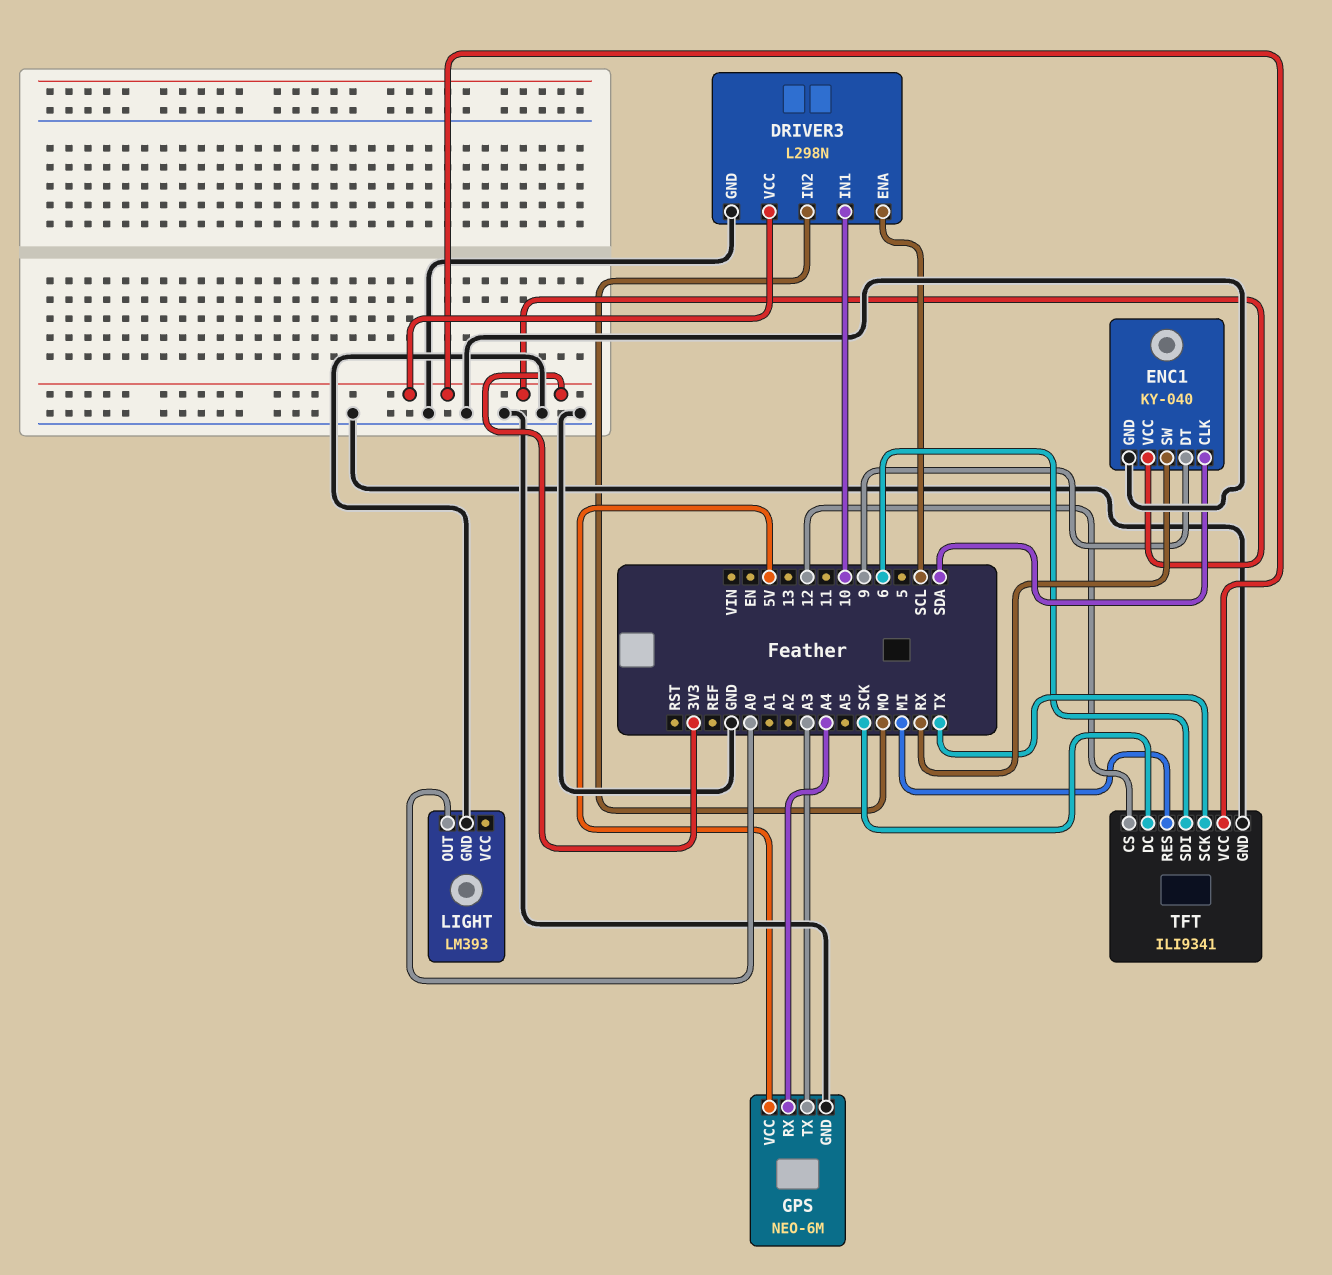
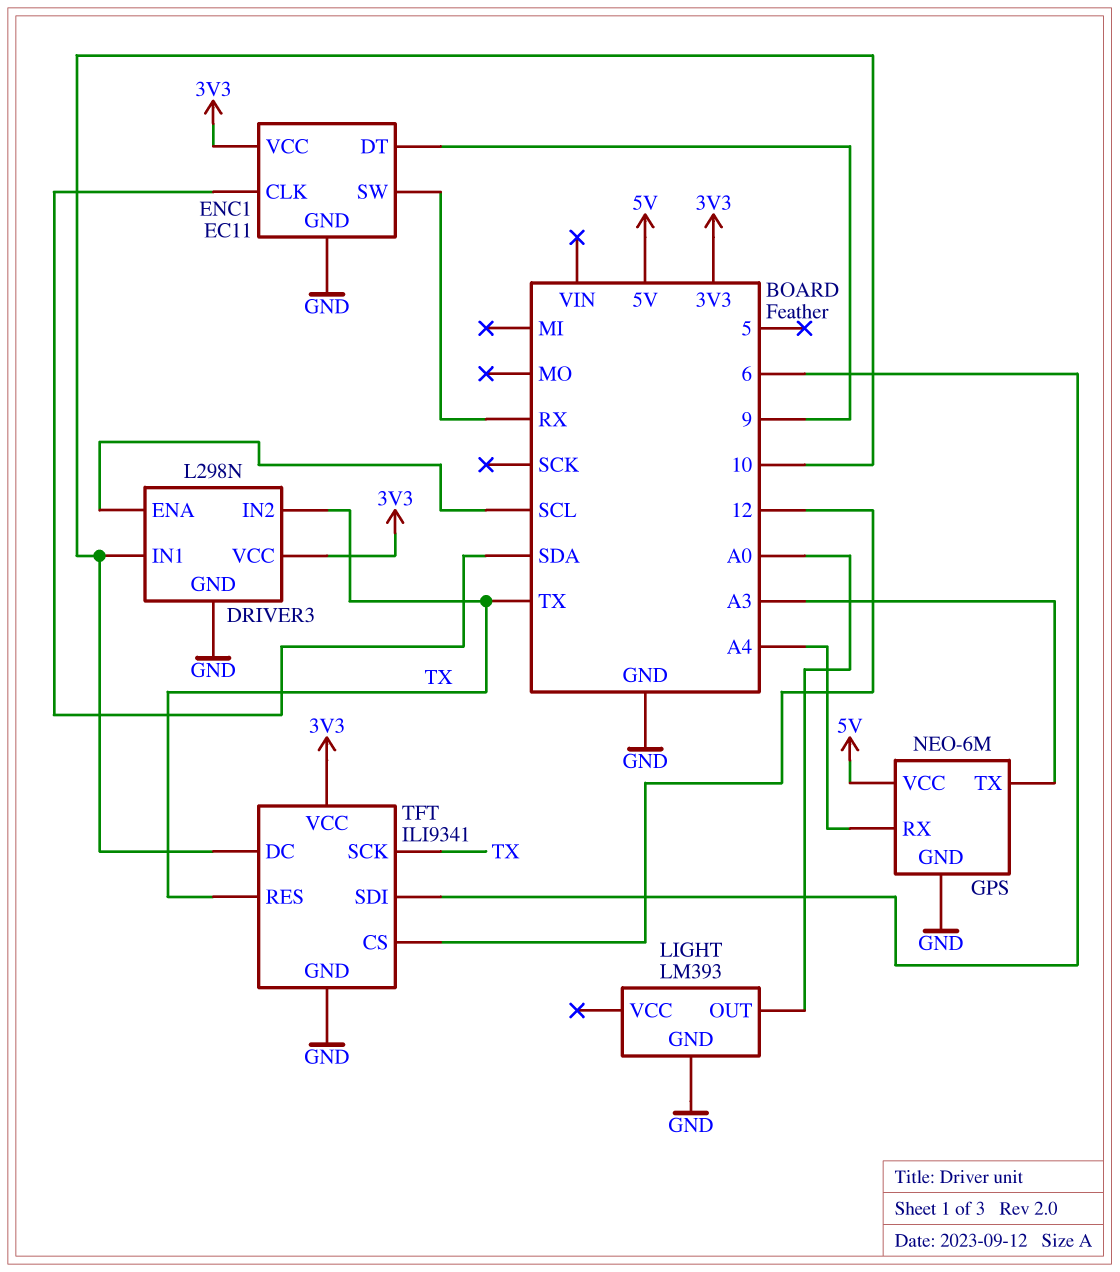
DRIVER3 pin IN2: MO -> TX
ENC1: KY-040 -> EC11
TFT pin DC: SCK -> 10
TFT pin RES: MI -> TX

